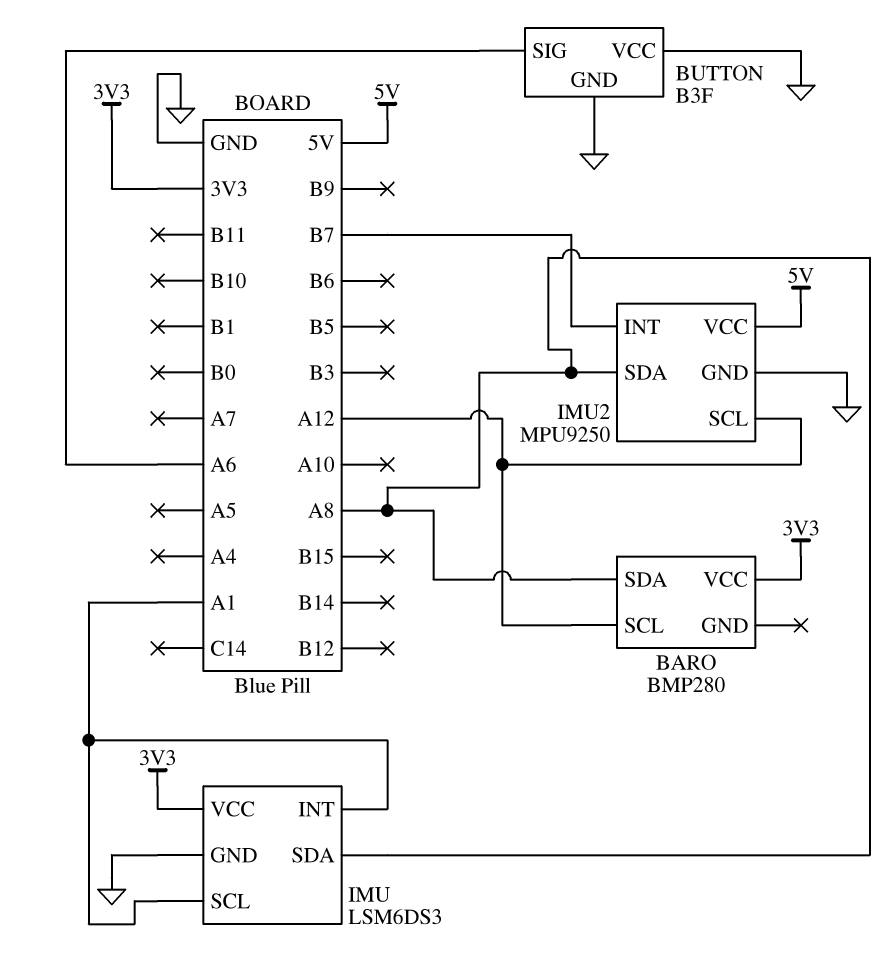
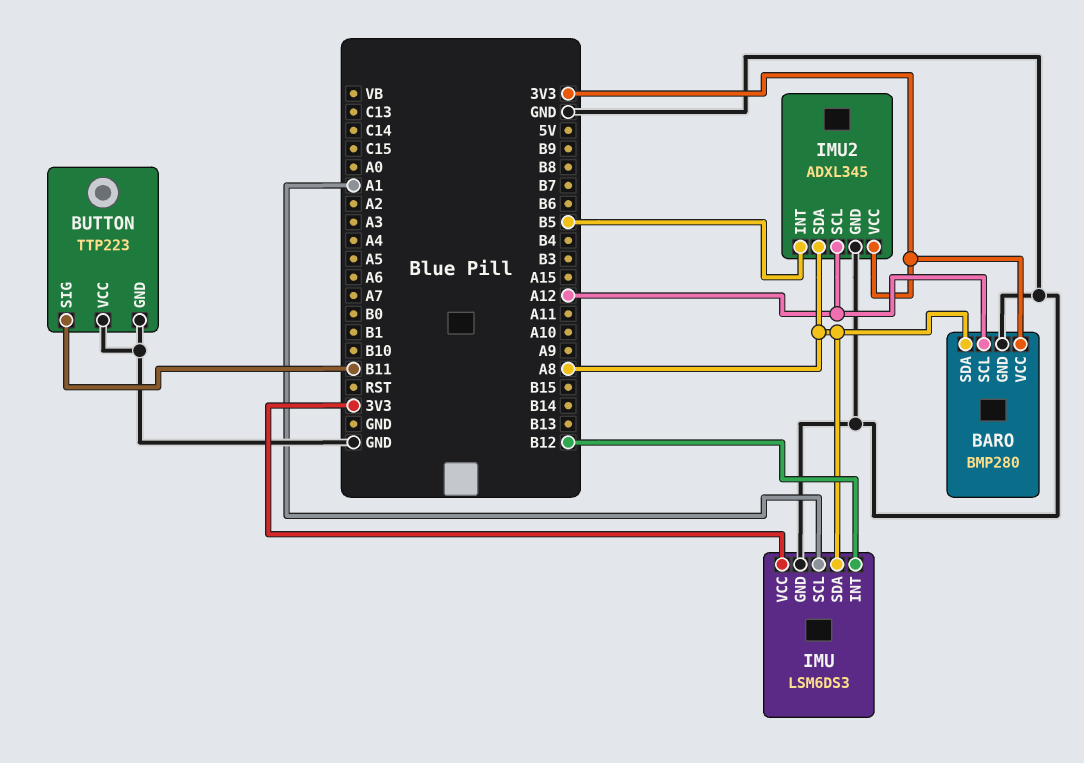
BARO pin GND: none -> GND
BUTTON: B3F -> TTP223
BUTTON pin SIG: A6 -> B11
IMU pin INT: A1 -> B12
IMU2: MPU9250 -> ADXL345
IMU2 pin INT: B7 -> B5
IMU2 pin VCC: 5V -> 3V3

